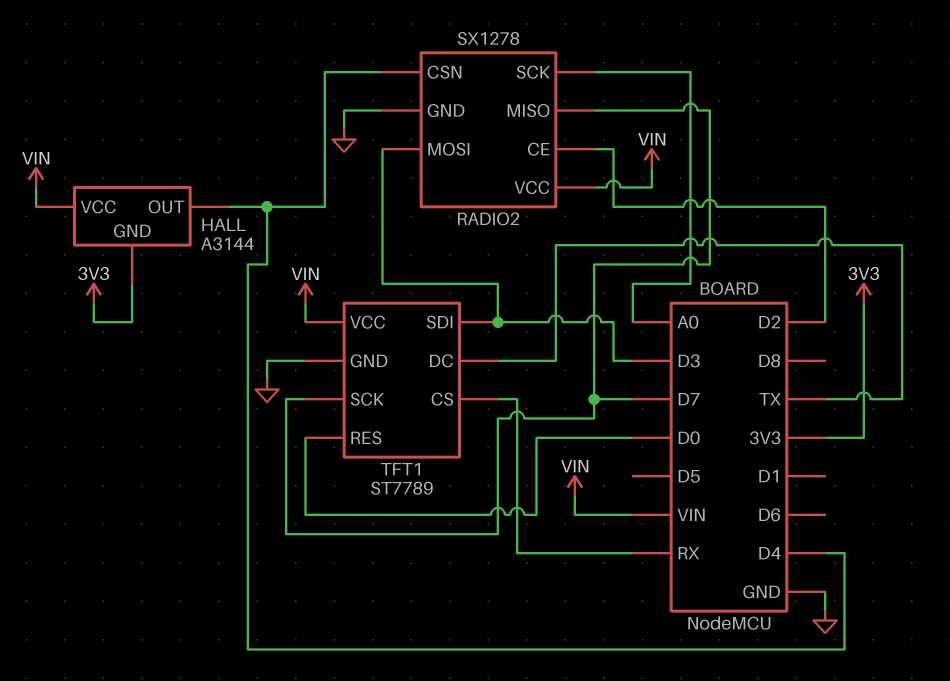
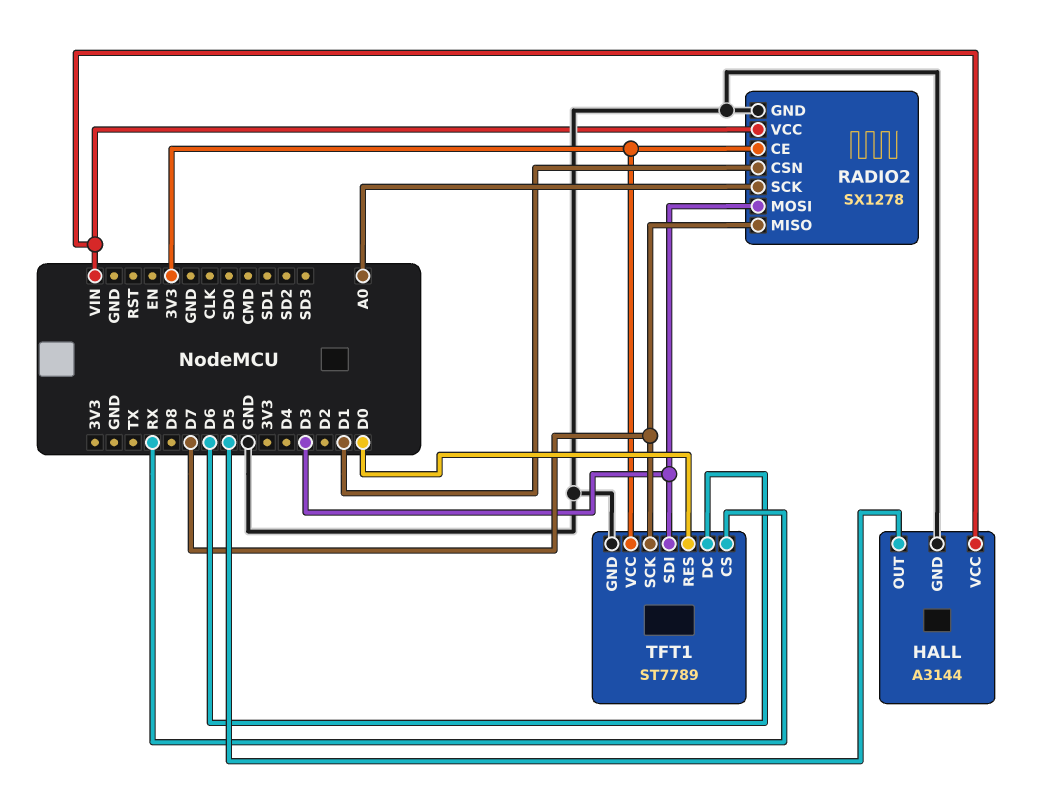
HALL pin GND: 3V3 -> GND
HALL pin OUT: D4 -> D5
RADIO2 pin CE: D2 -> 3V3
RADIO2 pin CSN: D4 -> D1
TFT1 pin DC: TX -> D6
TFT1 pin VCC: VIN -> 3V3

